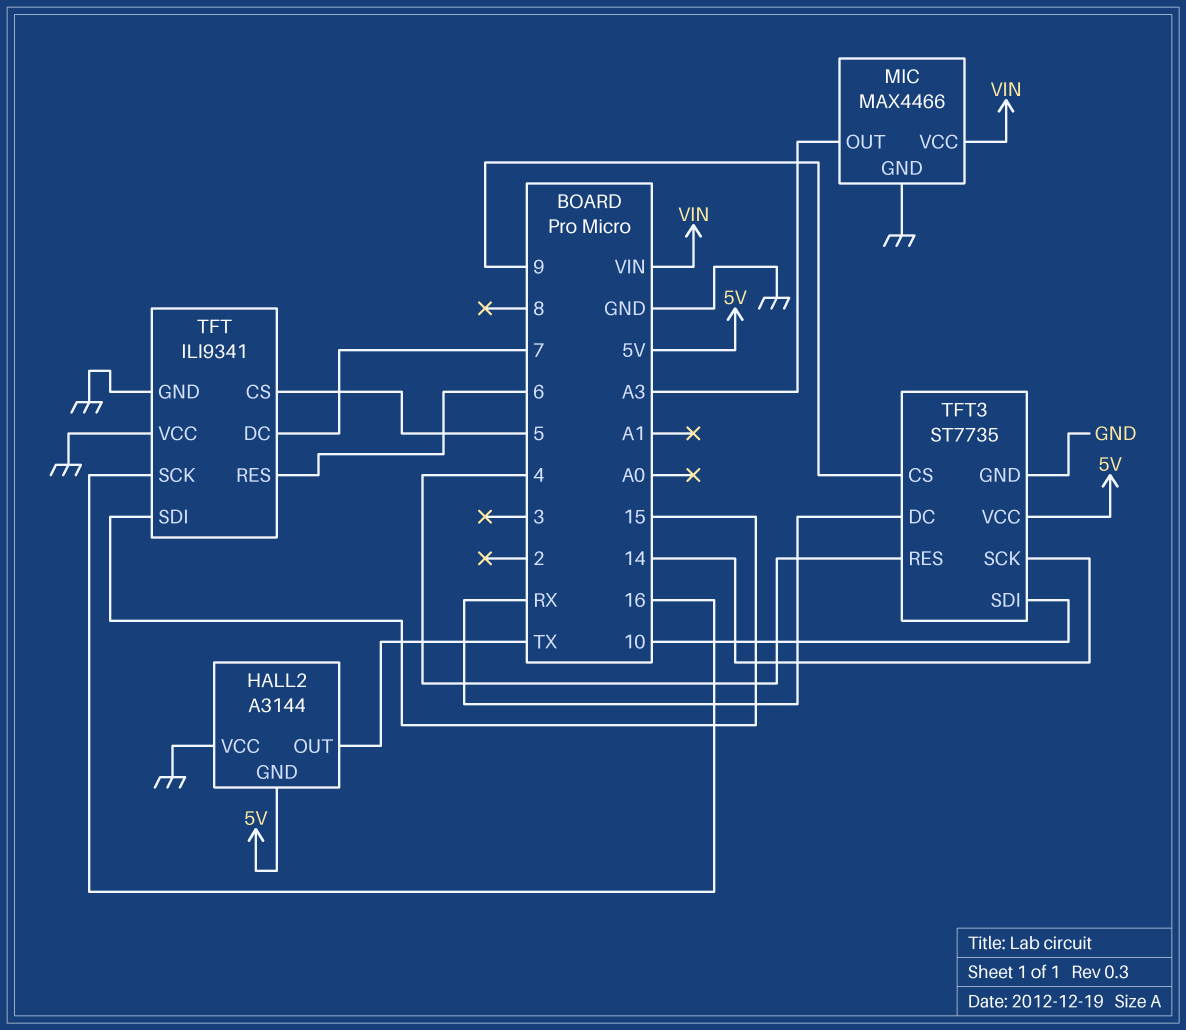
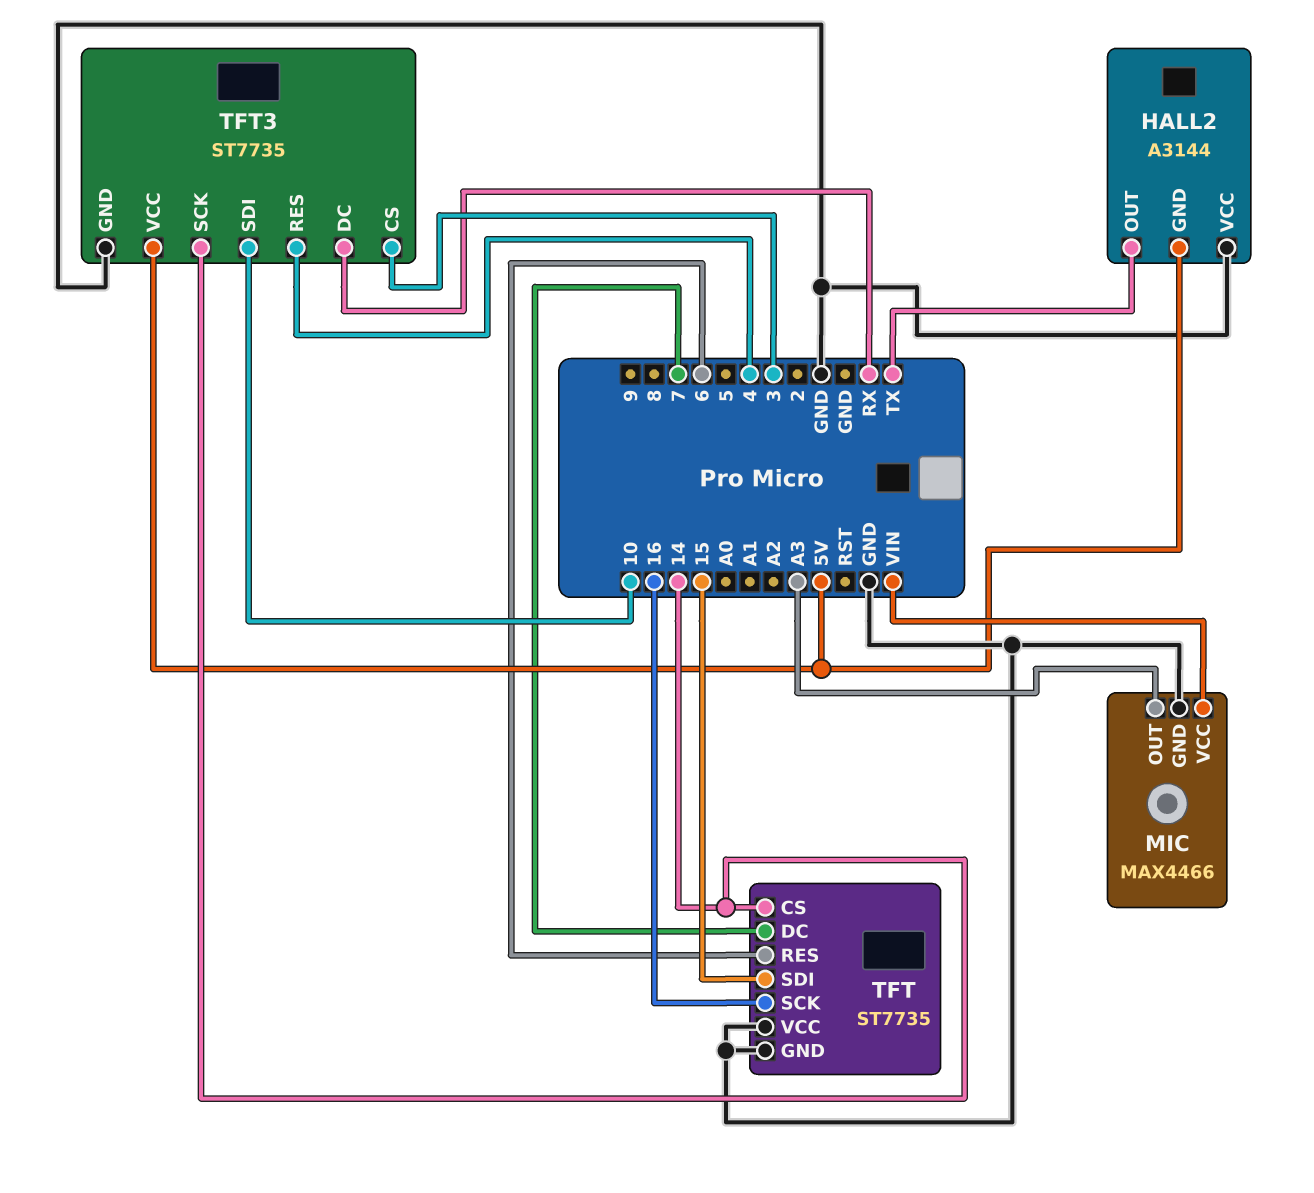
TFT: ILI9341 -> ST7735
TFT pin CS: 5 -> 14
TFT3 pin CS: 9 -> 3

